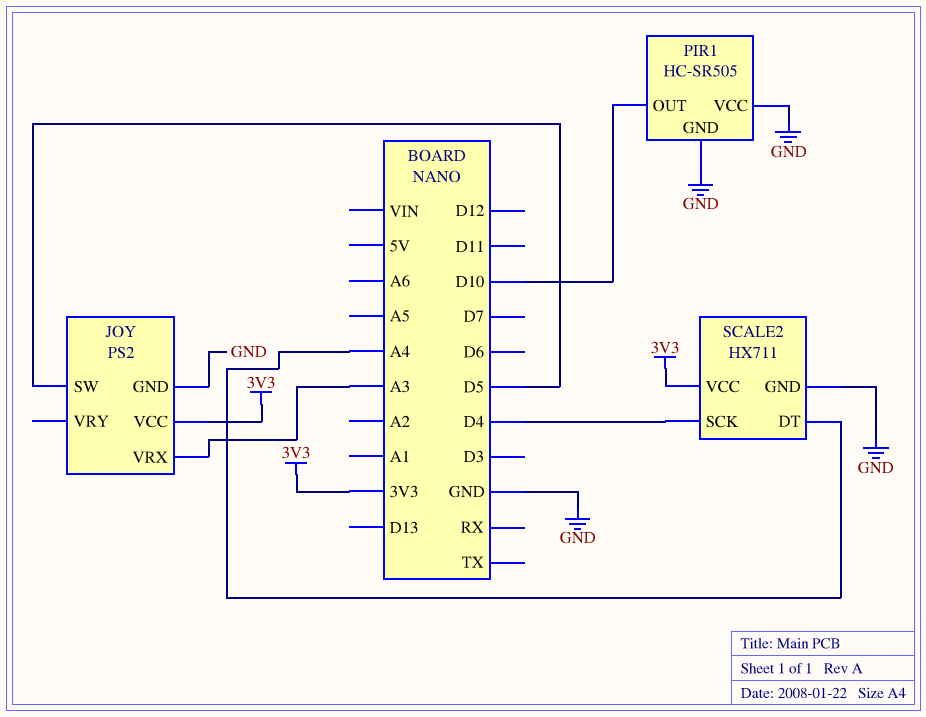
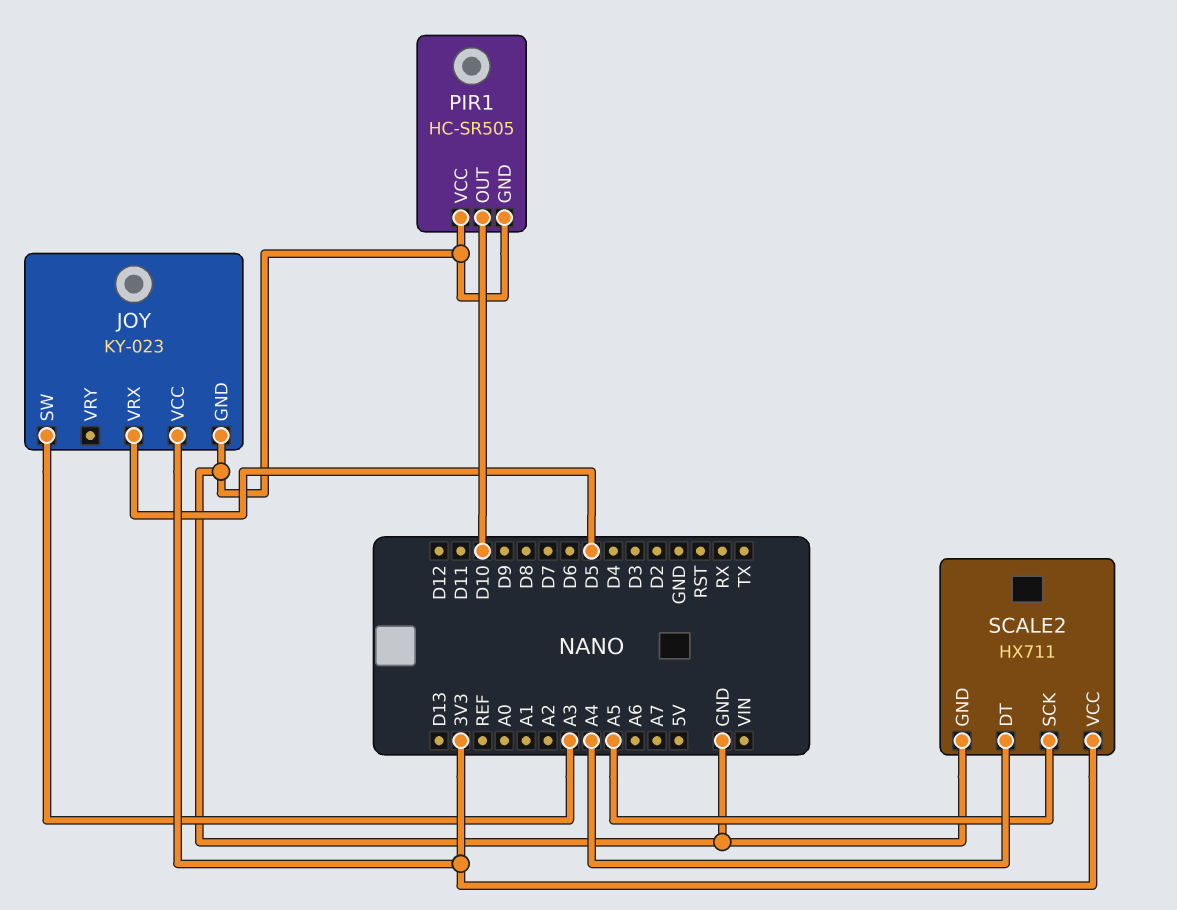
JOY: PS2 -> KY-023
JOY pin SW: D5 -> A3
JOY pin VRX: A3 -> D5
SCALE2 pin SCK: D4 -> A5

